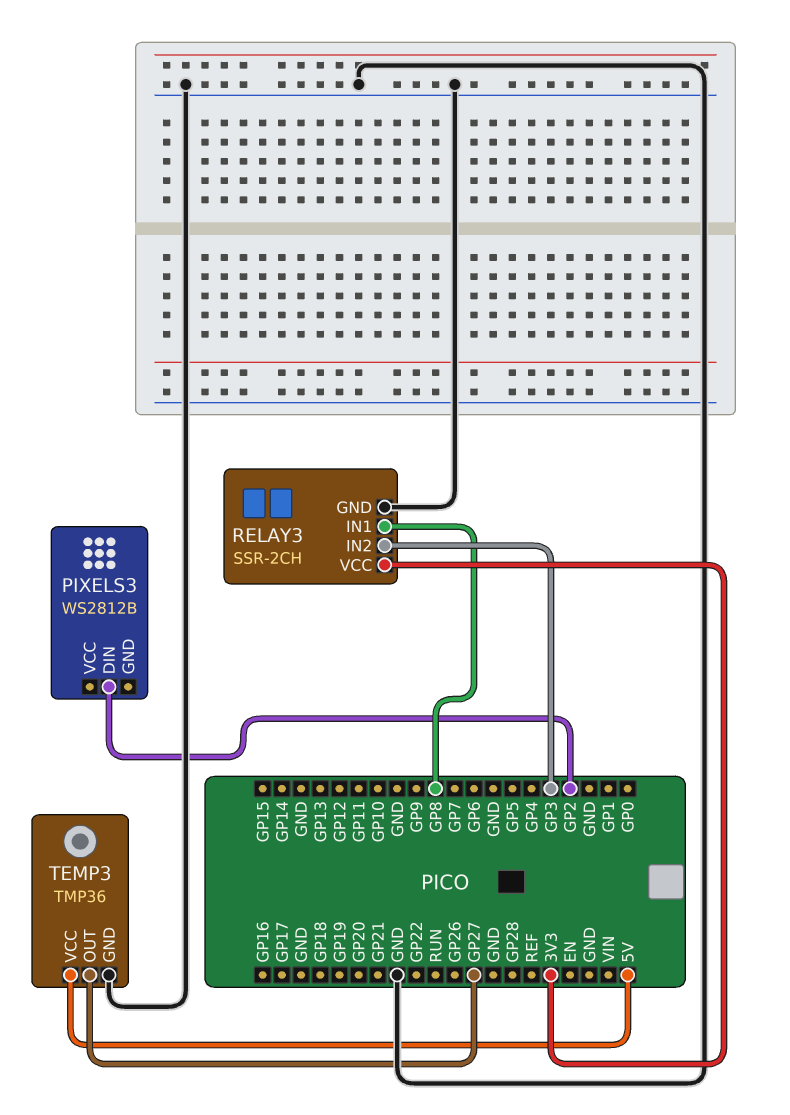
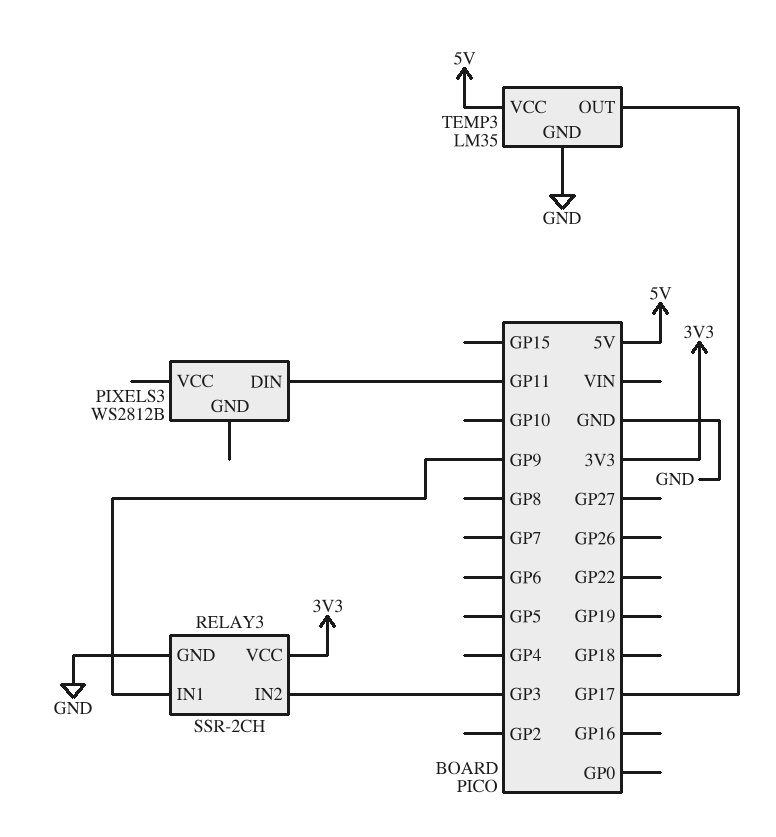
PIXELS3 pin DIN: GP2 -> GP11
RELAY3 pin IN1: GP8 -> GP9
TEMP3: TMP36 -> LM35
TEMP3 pin OUT: GP27 -> GP17

